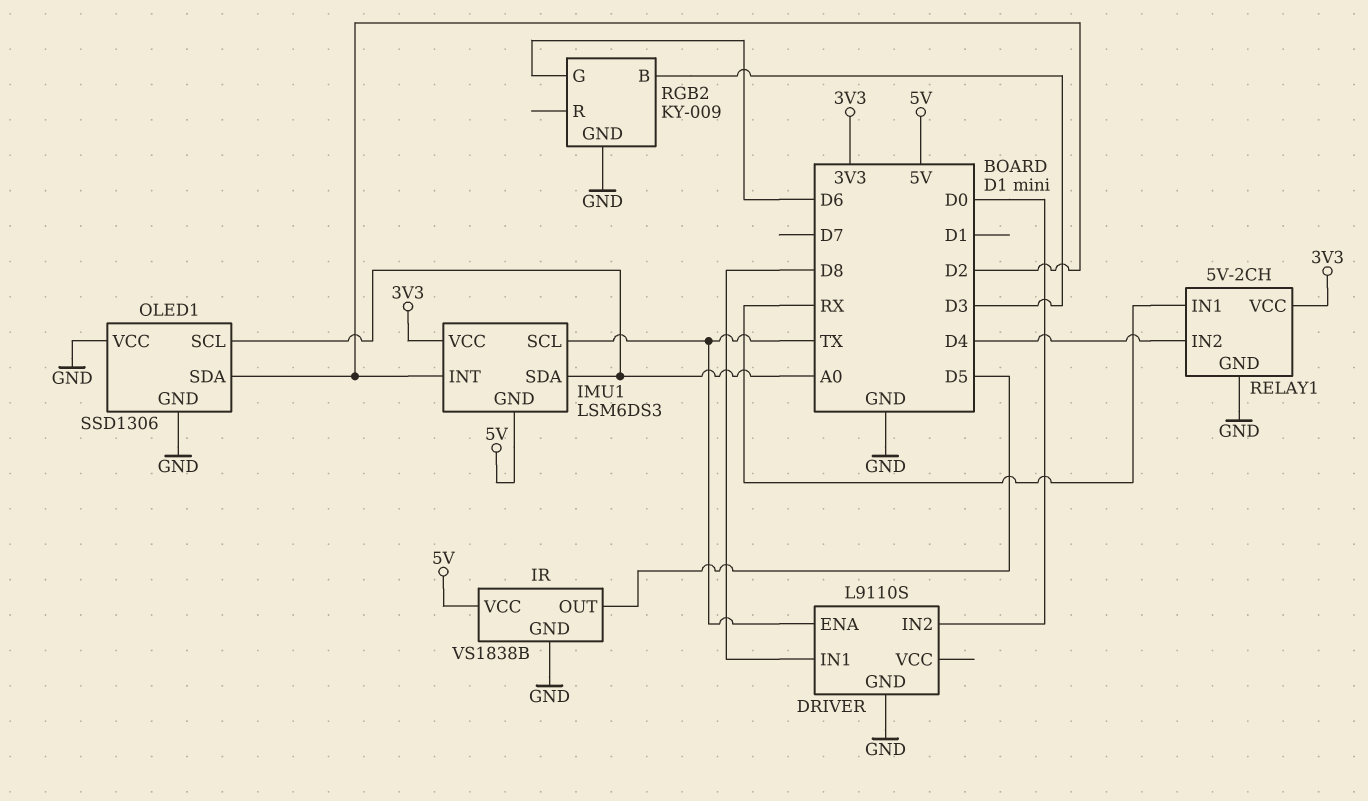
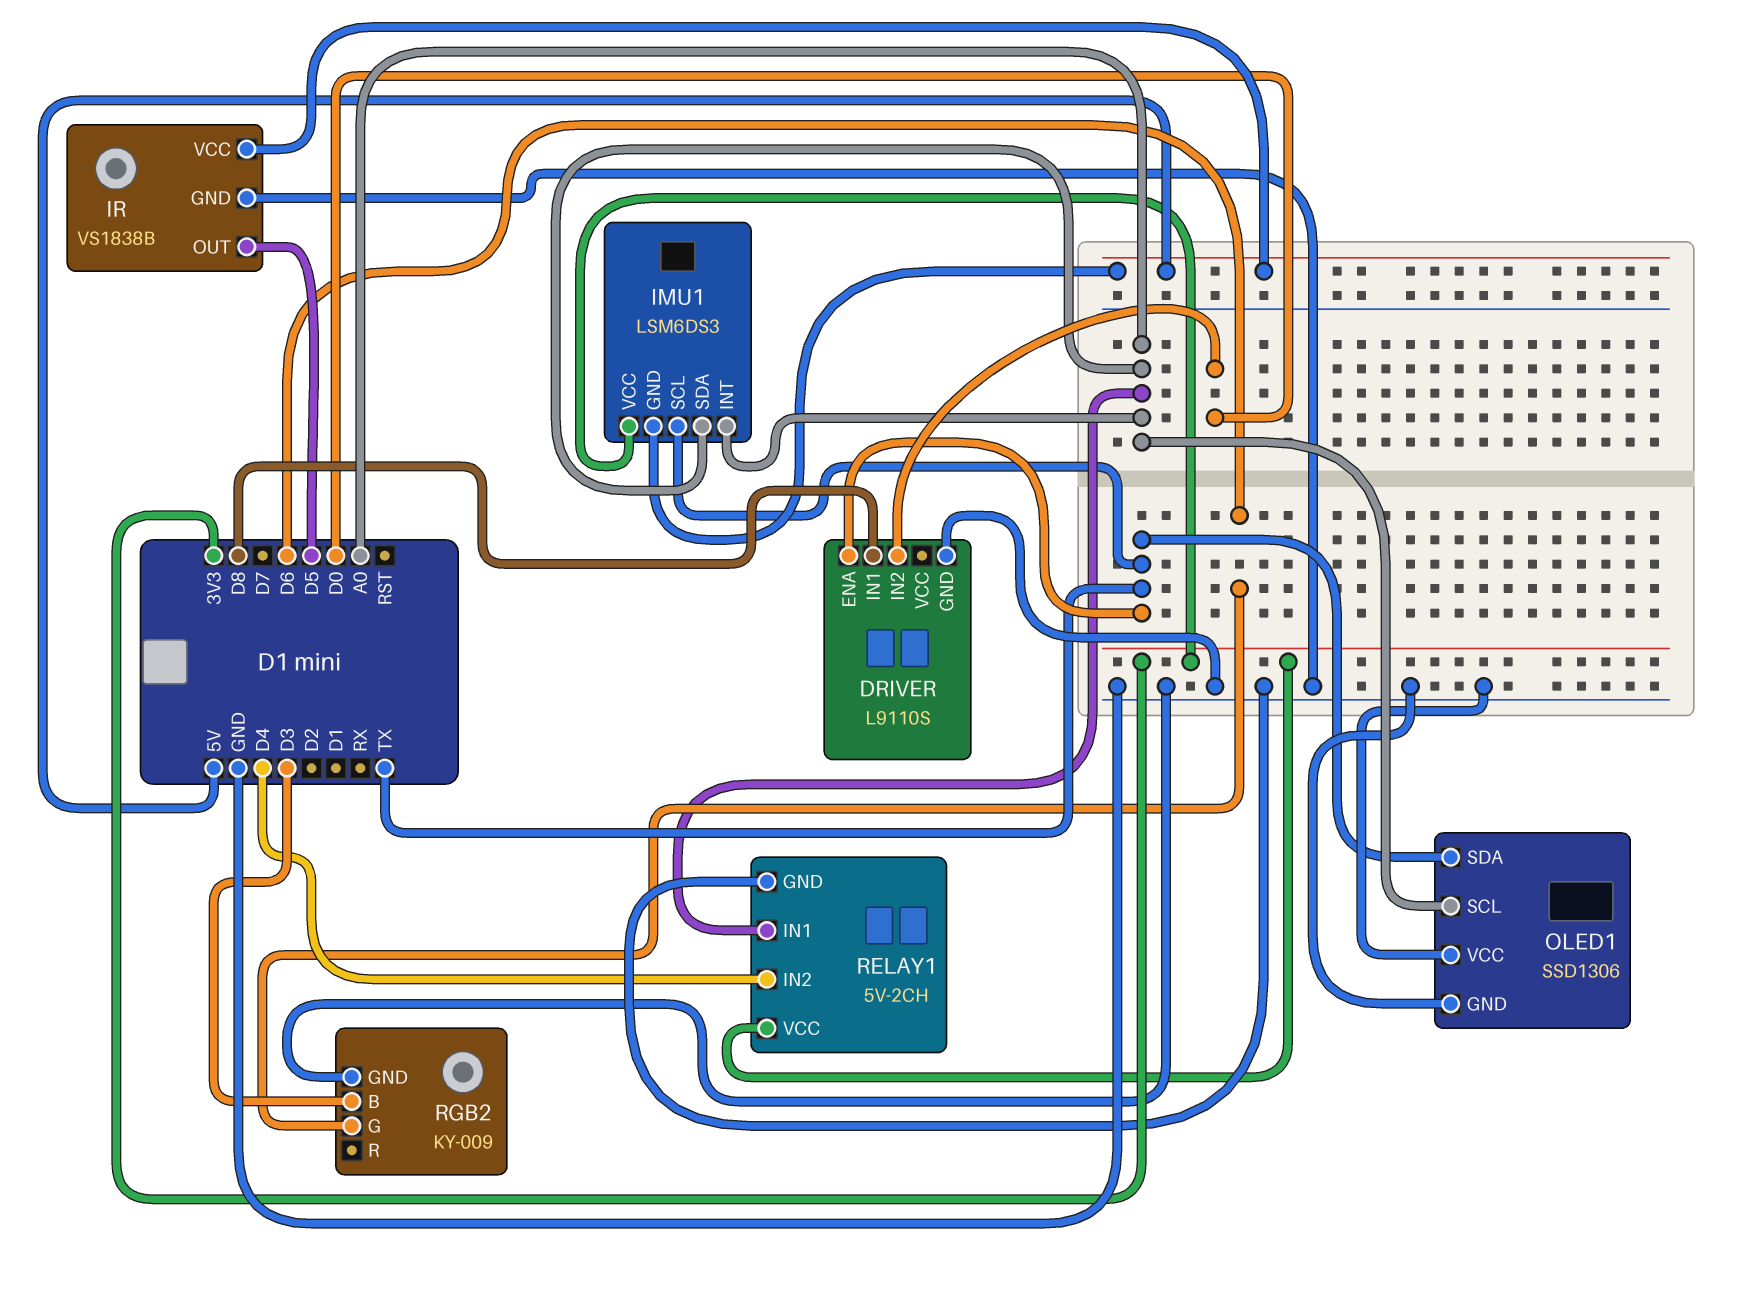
IMU1 pin INT: D2 -> A0
OLED1 pin SDA: D2 -> TX
RELAY1 pin IN1: RX -> A0

